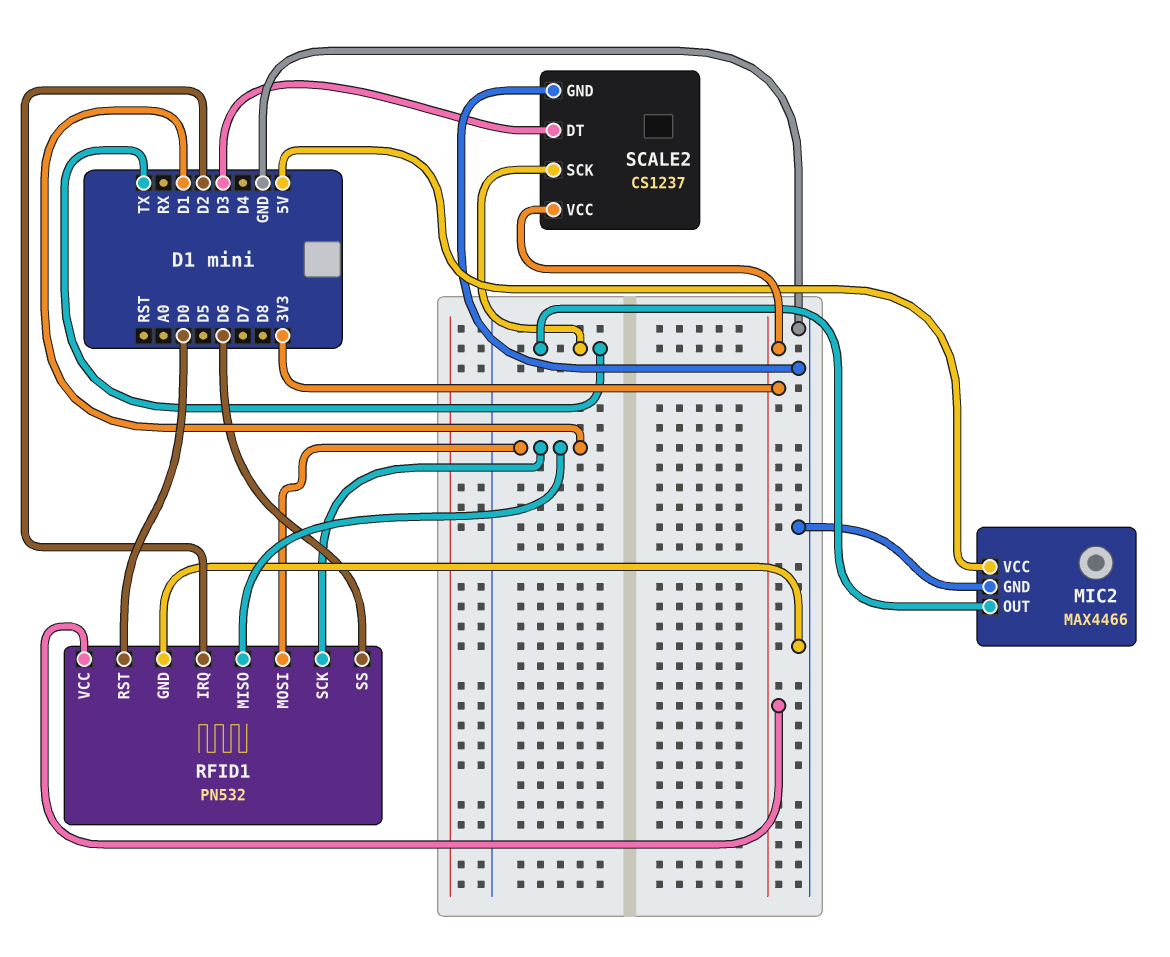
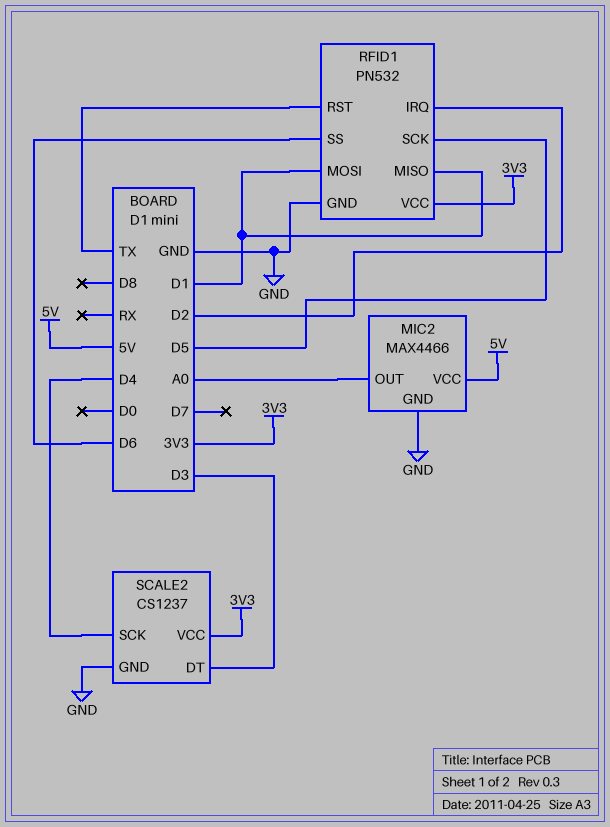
MIC2 pin OUT: TX -> A0
RFID1 pin RST: D0 -> TX
RFID1 pin SCK: D1 -> D5
SCALE2 pin SCK: TX -> D4

